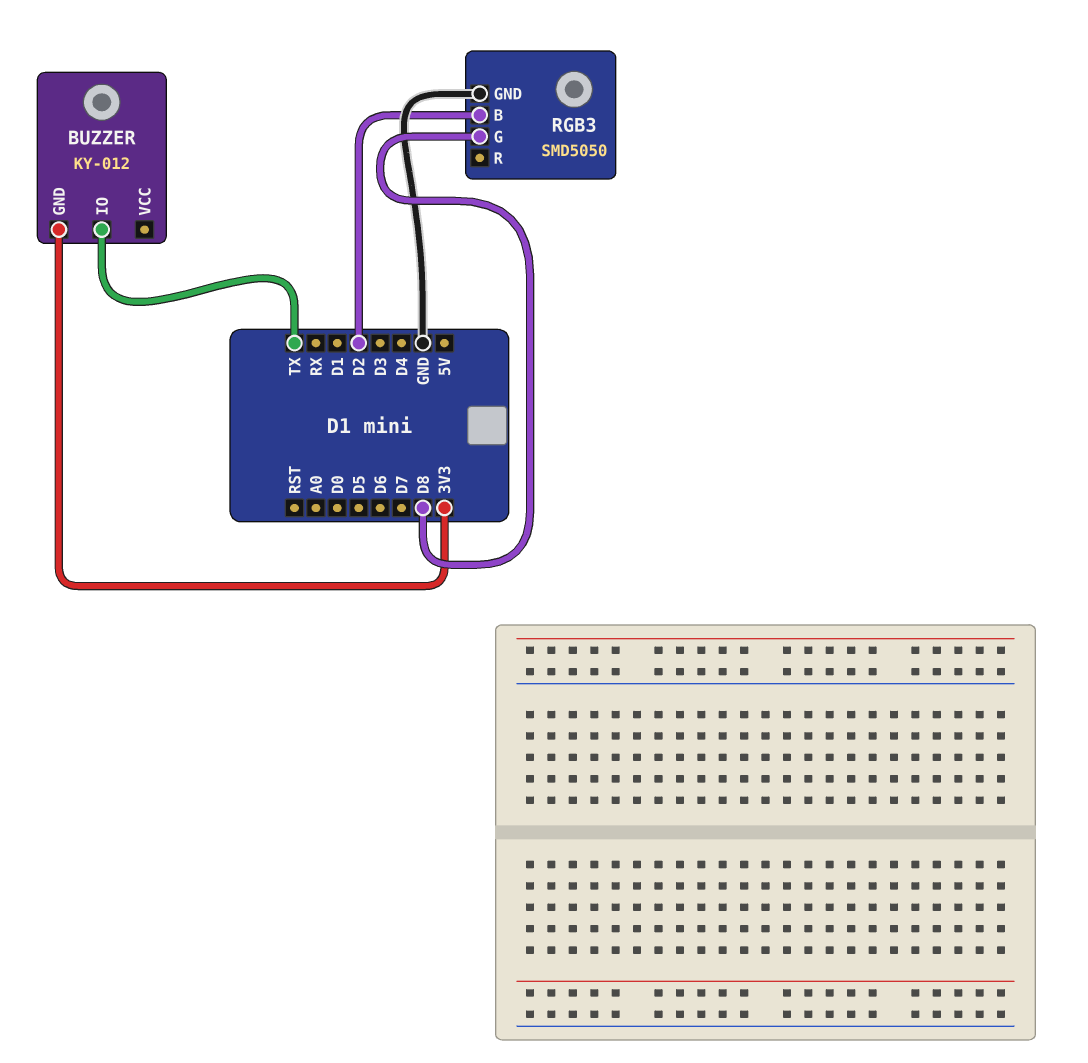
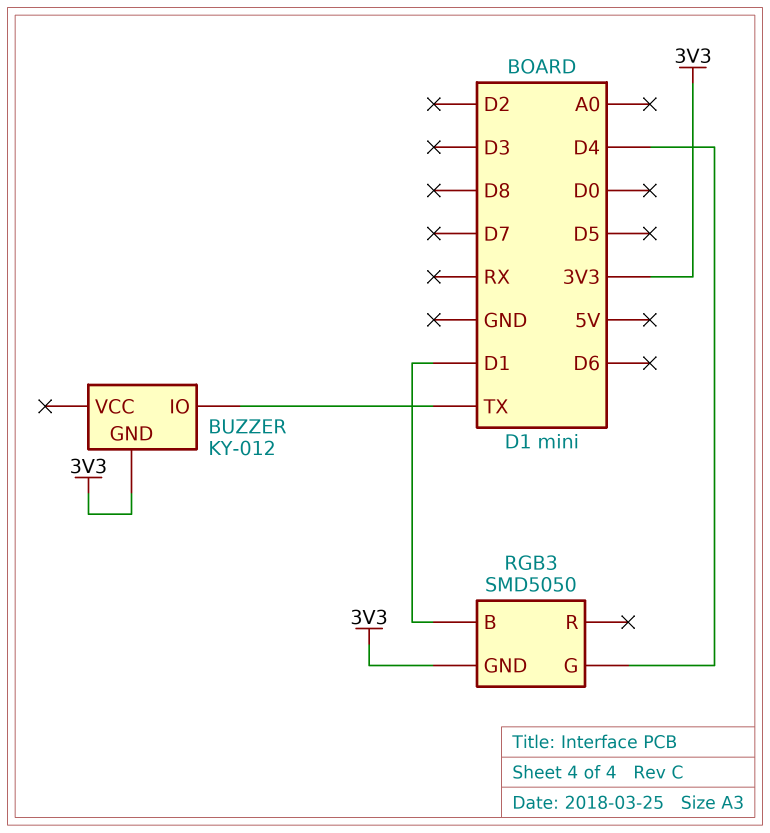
RGB3 pin B: D2 -> D1
RGB3 pin G: D8 -> D4
RGB3 pin GND: GND -> 3V3

